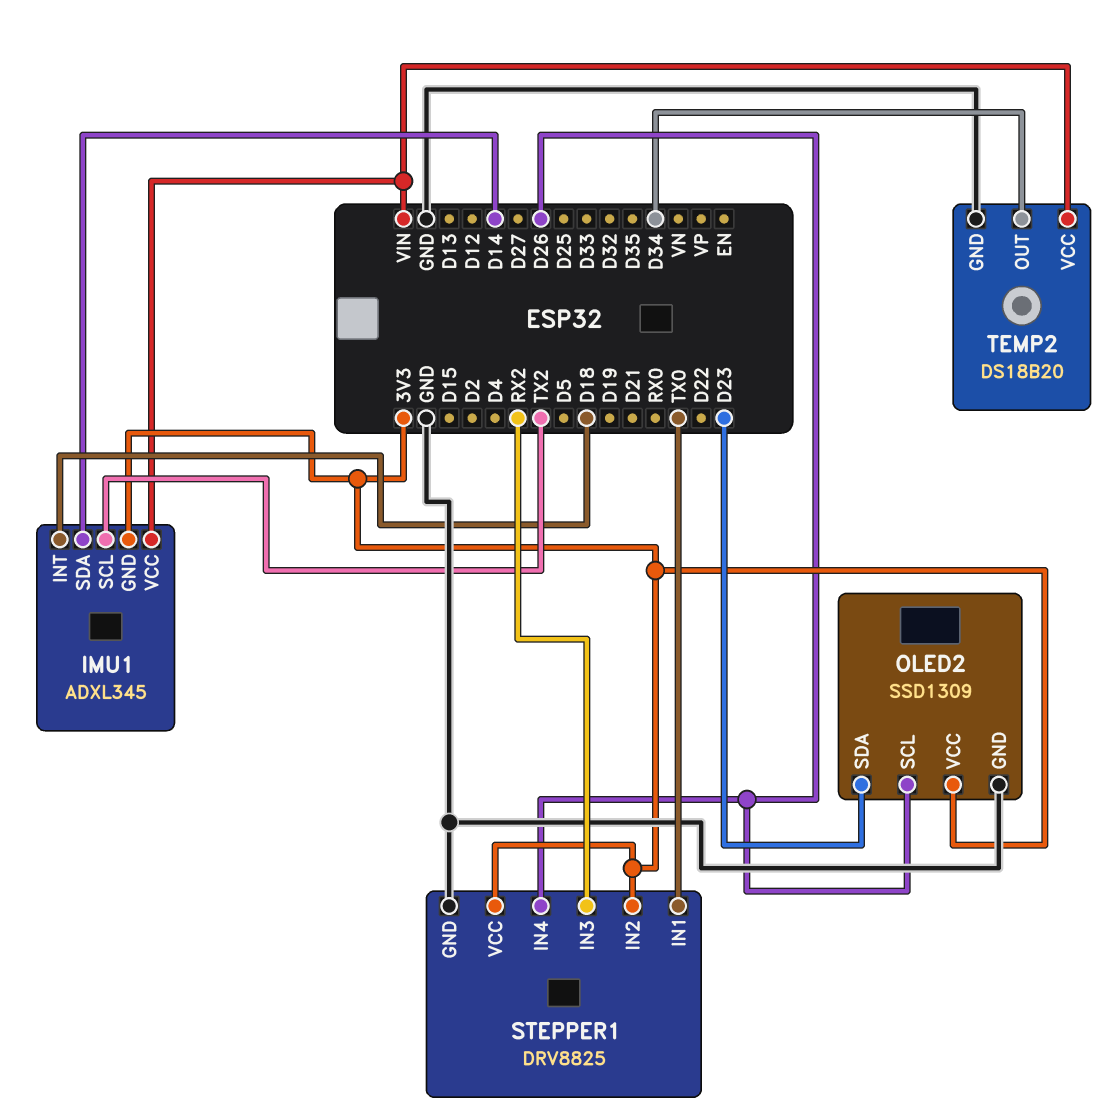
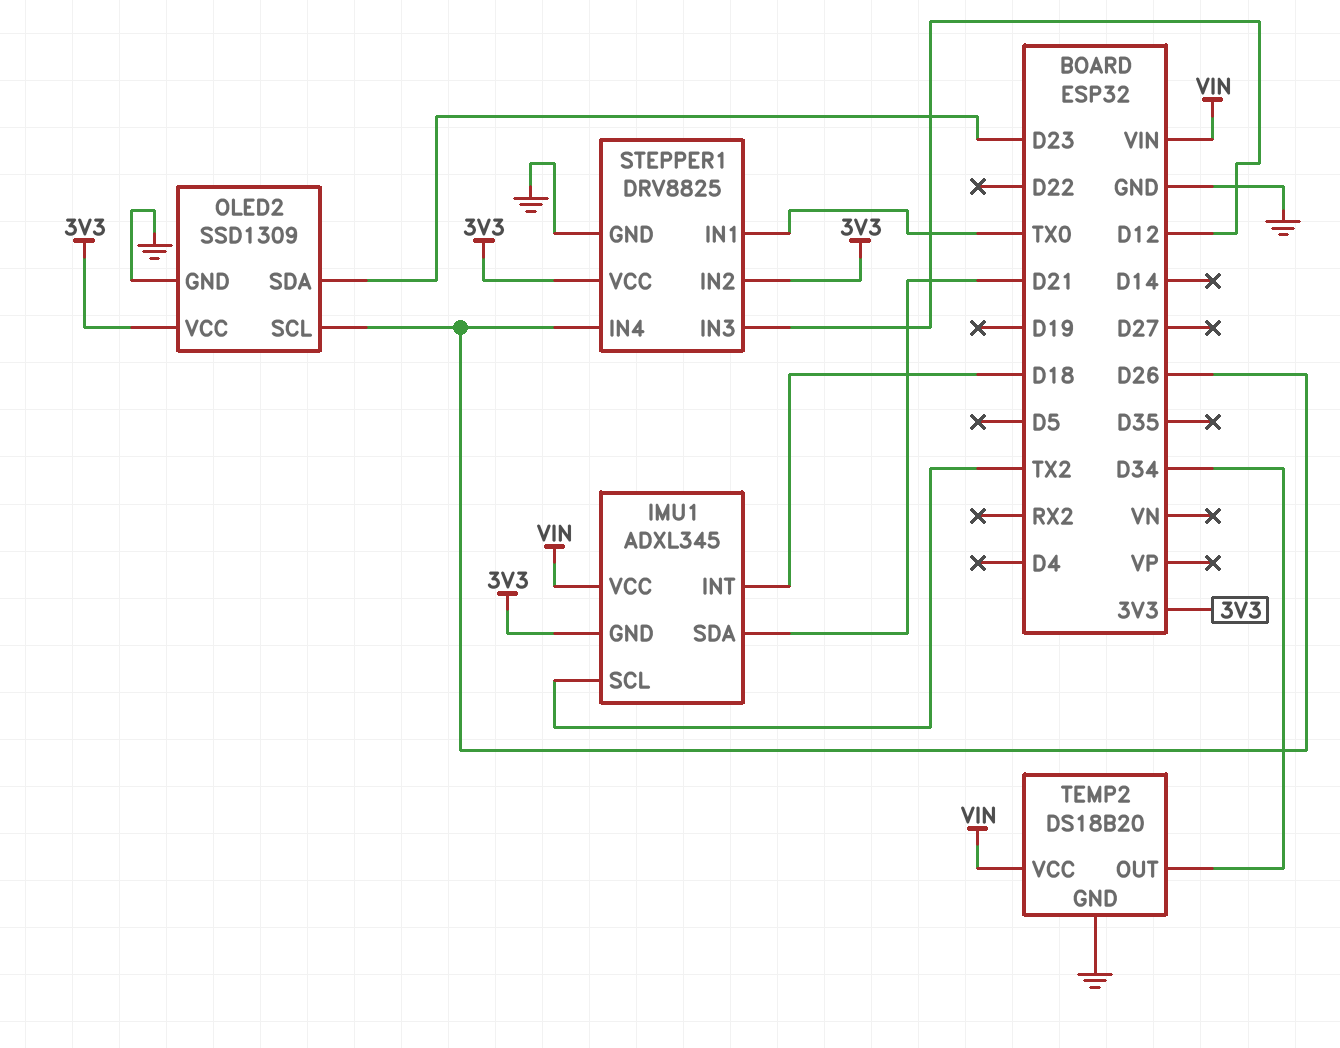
IMU1 pin SDA: D14 -> D21
STEPPER1 pin IN3: RX2 -> D12

